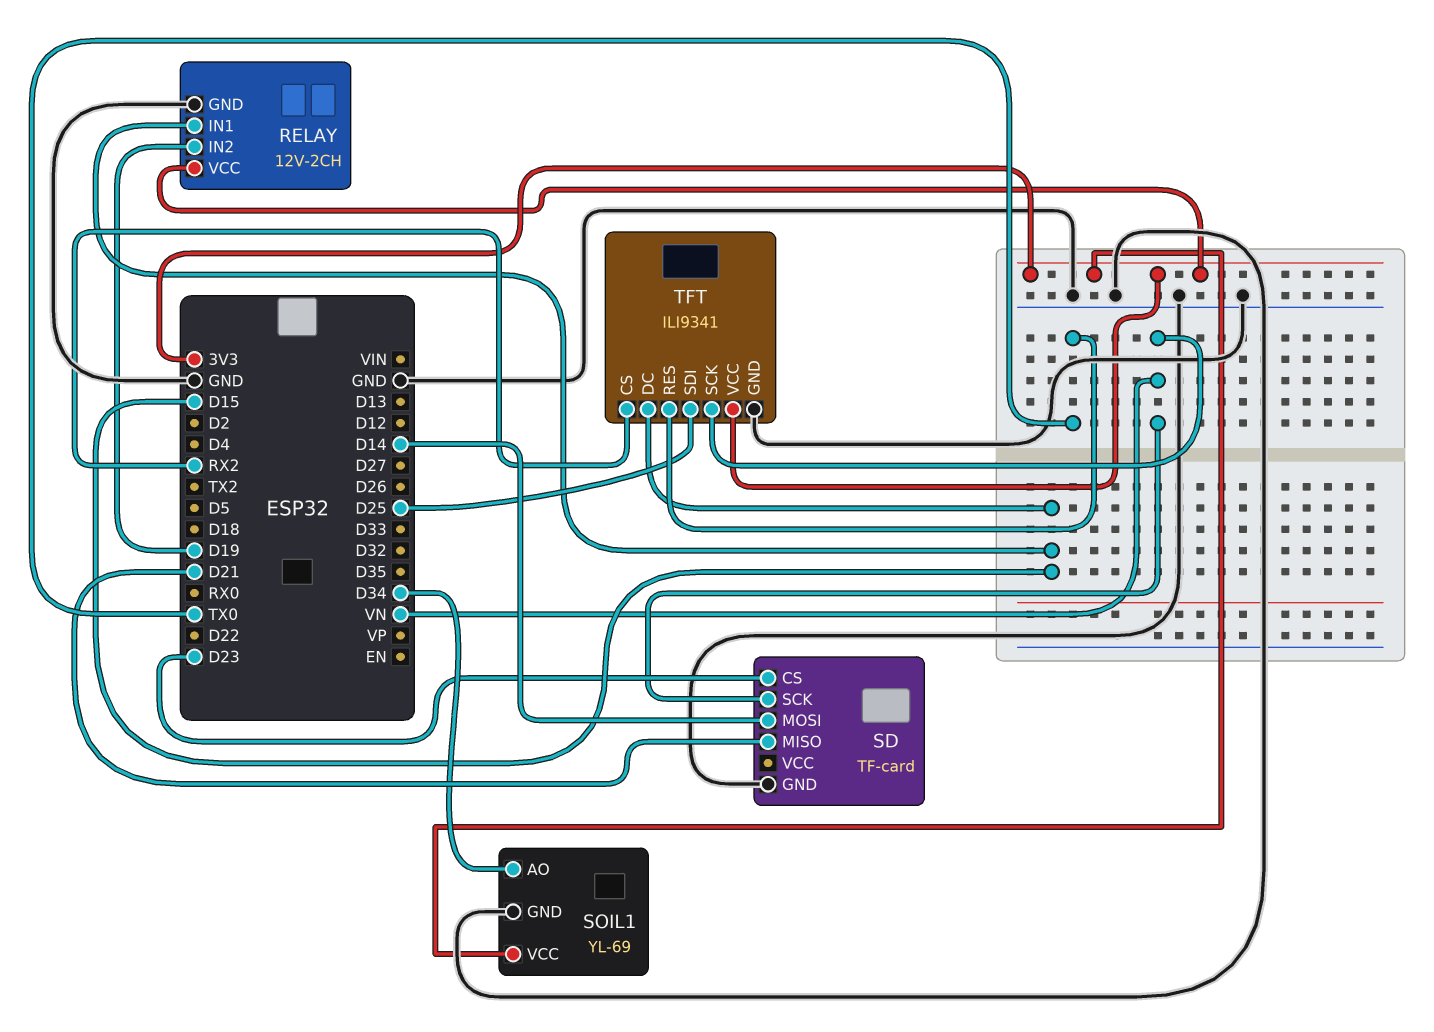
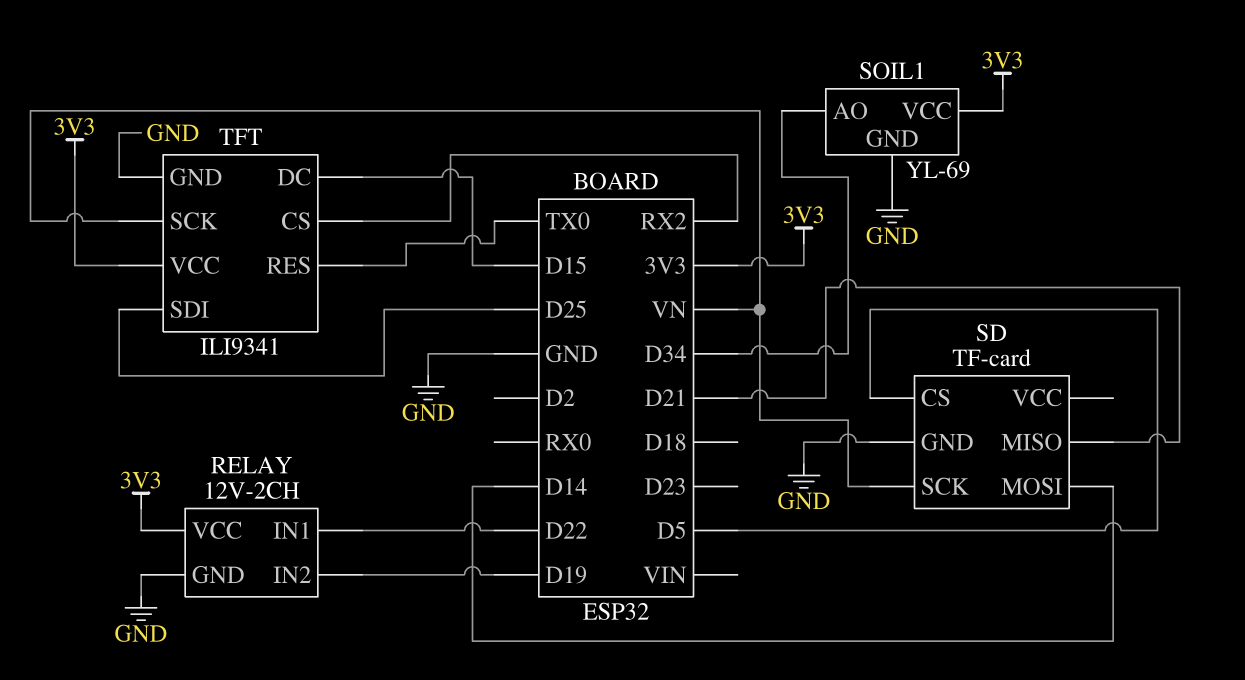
RELAY pin IN1: D15 -> D22
SD pin CS: D23 -> D5

